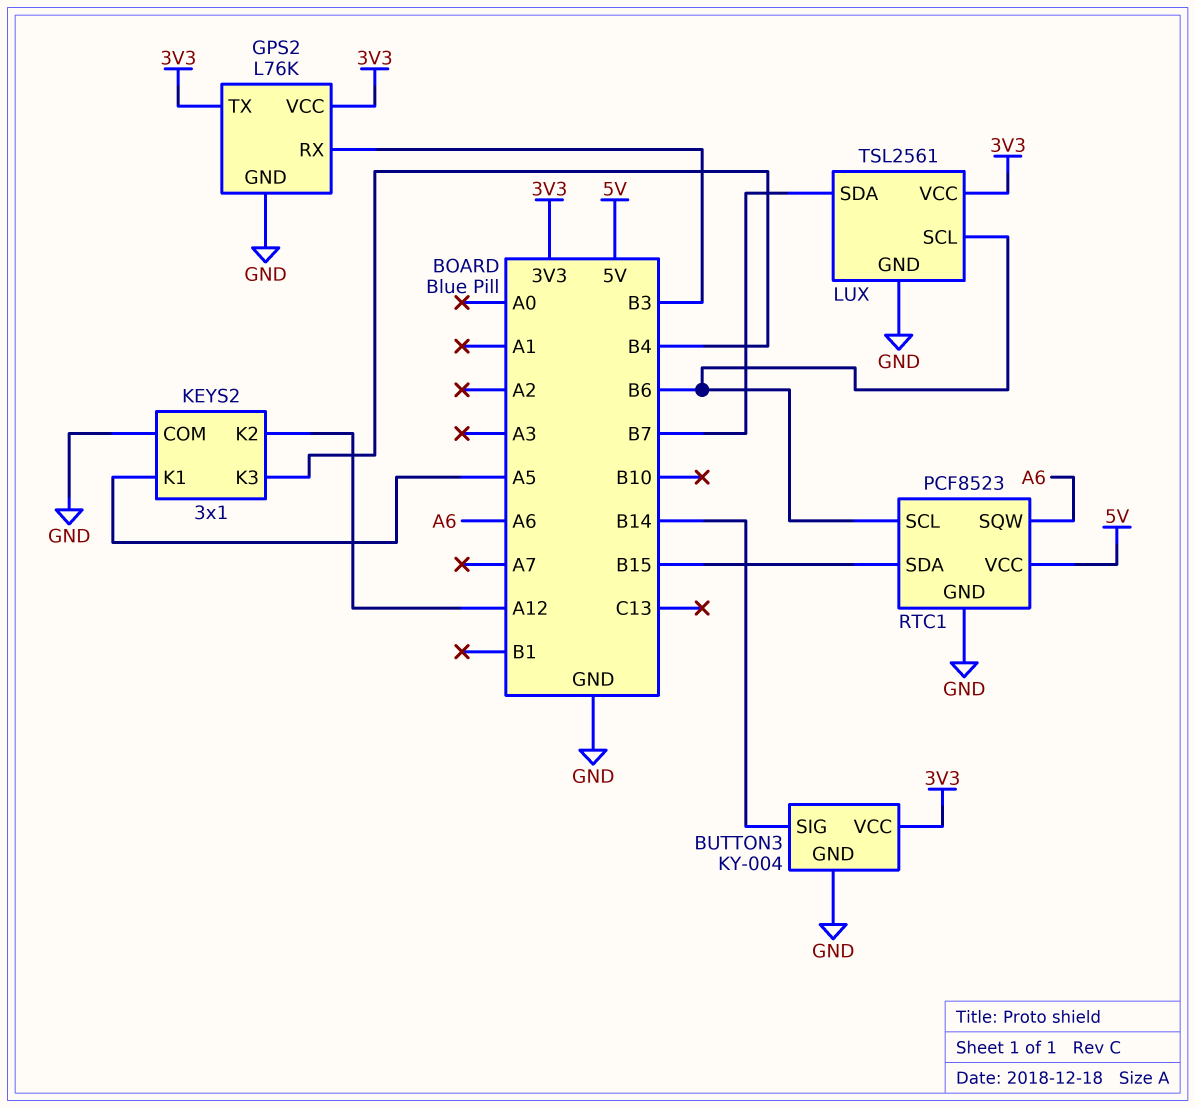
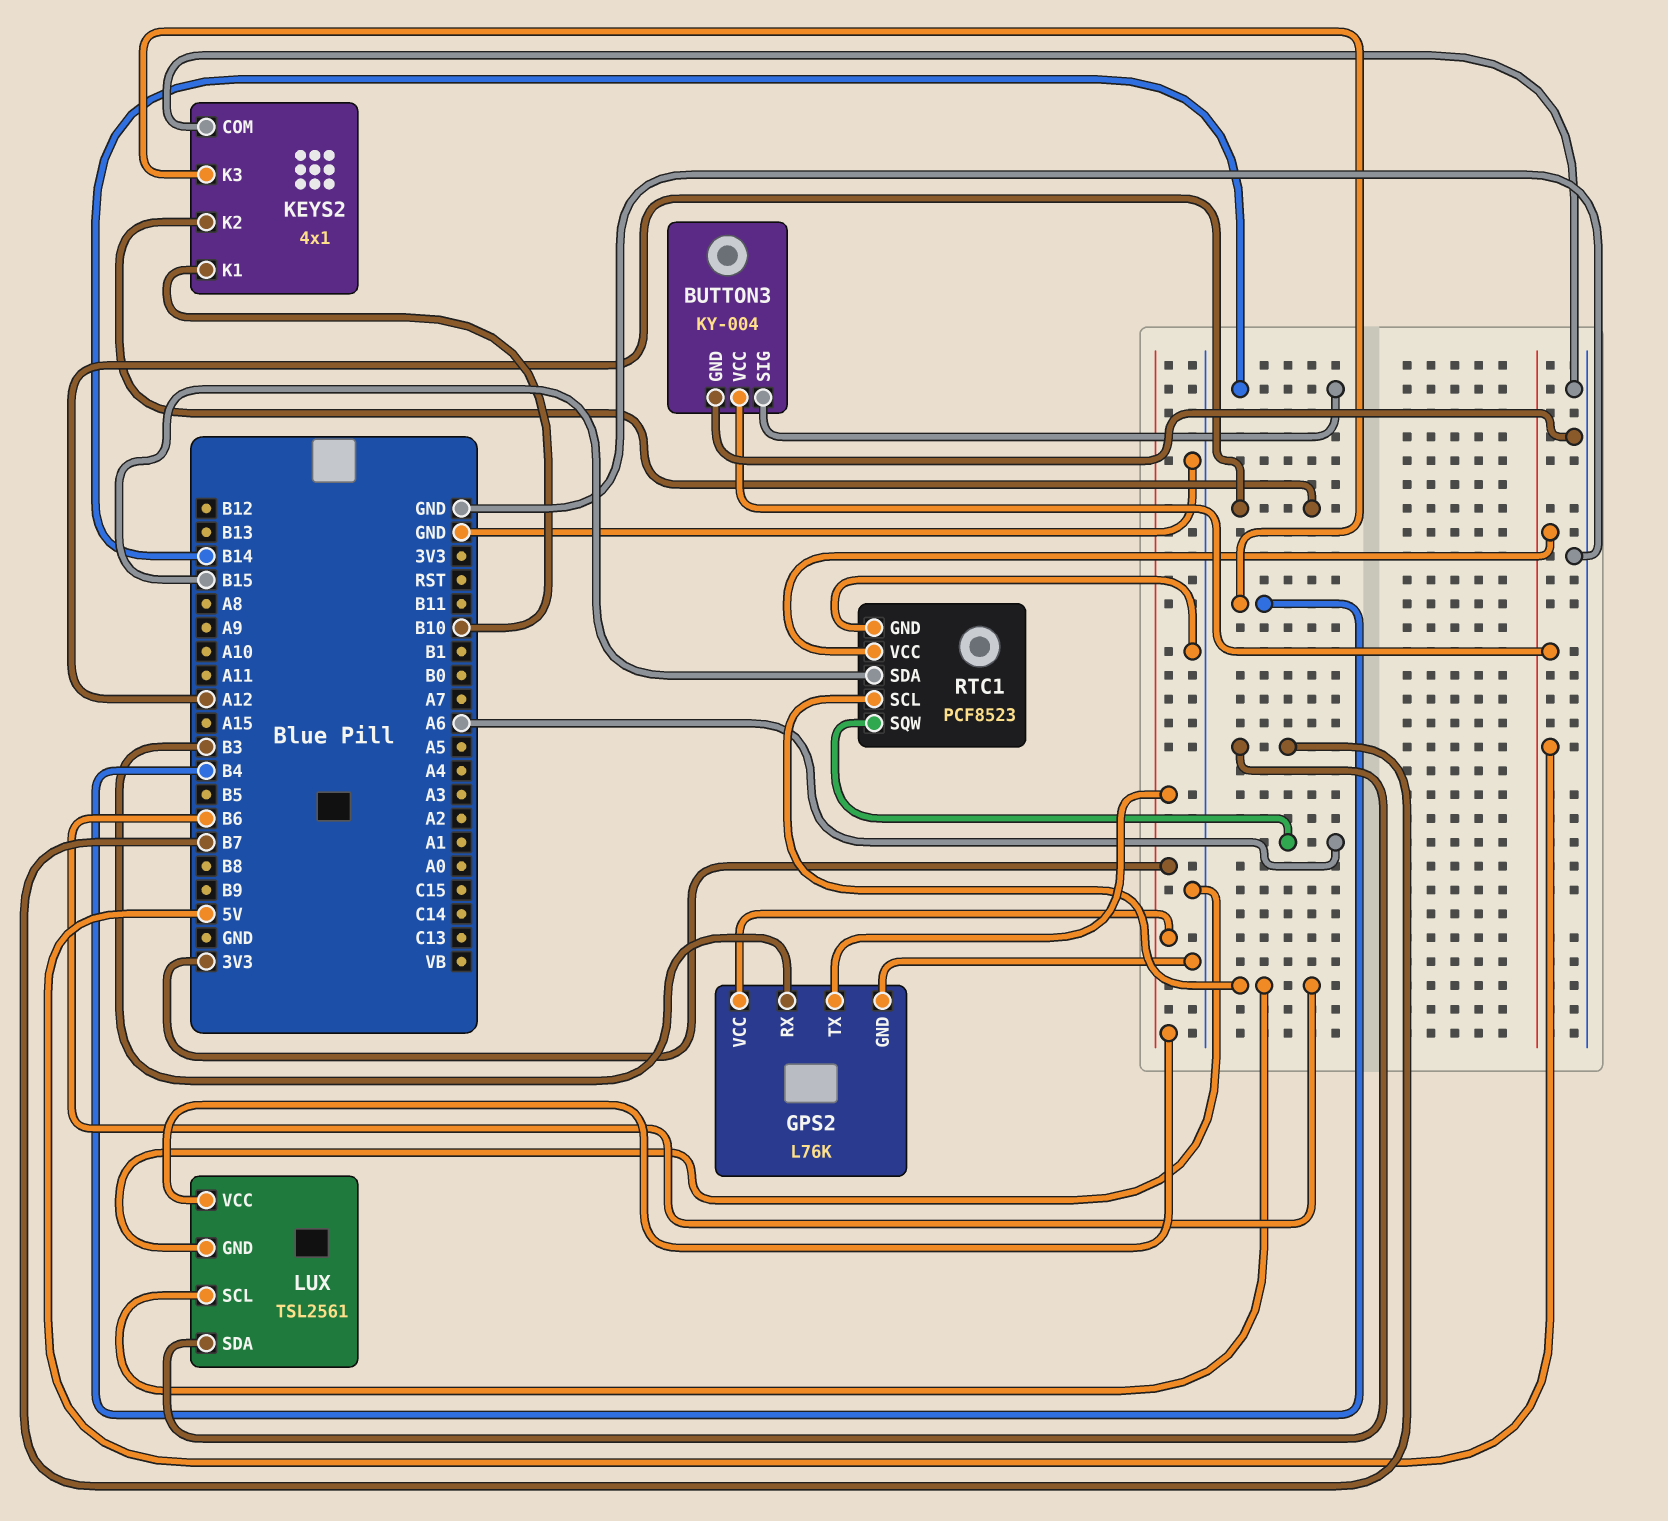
BUTTON3 pin VCC: 3V3 -> 5V
KEYS2: 3x1 -> 4x1
KEYS2 pin K1: A5 -> B10

